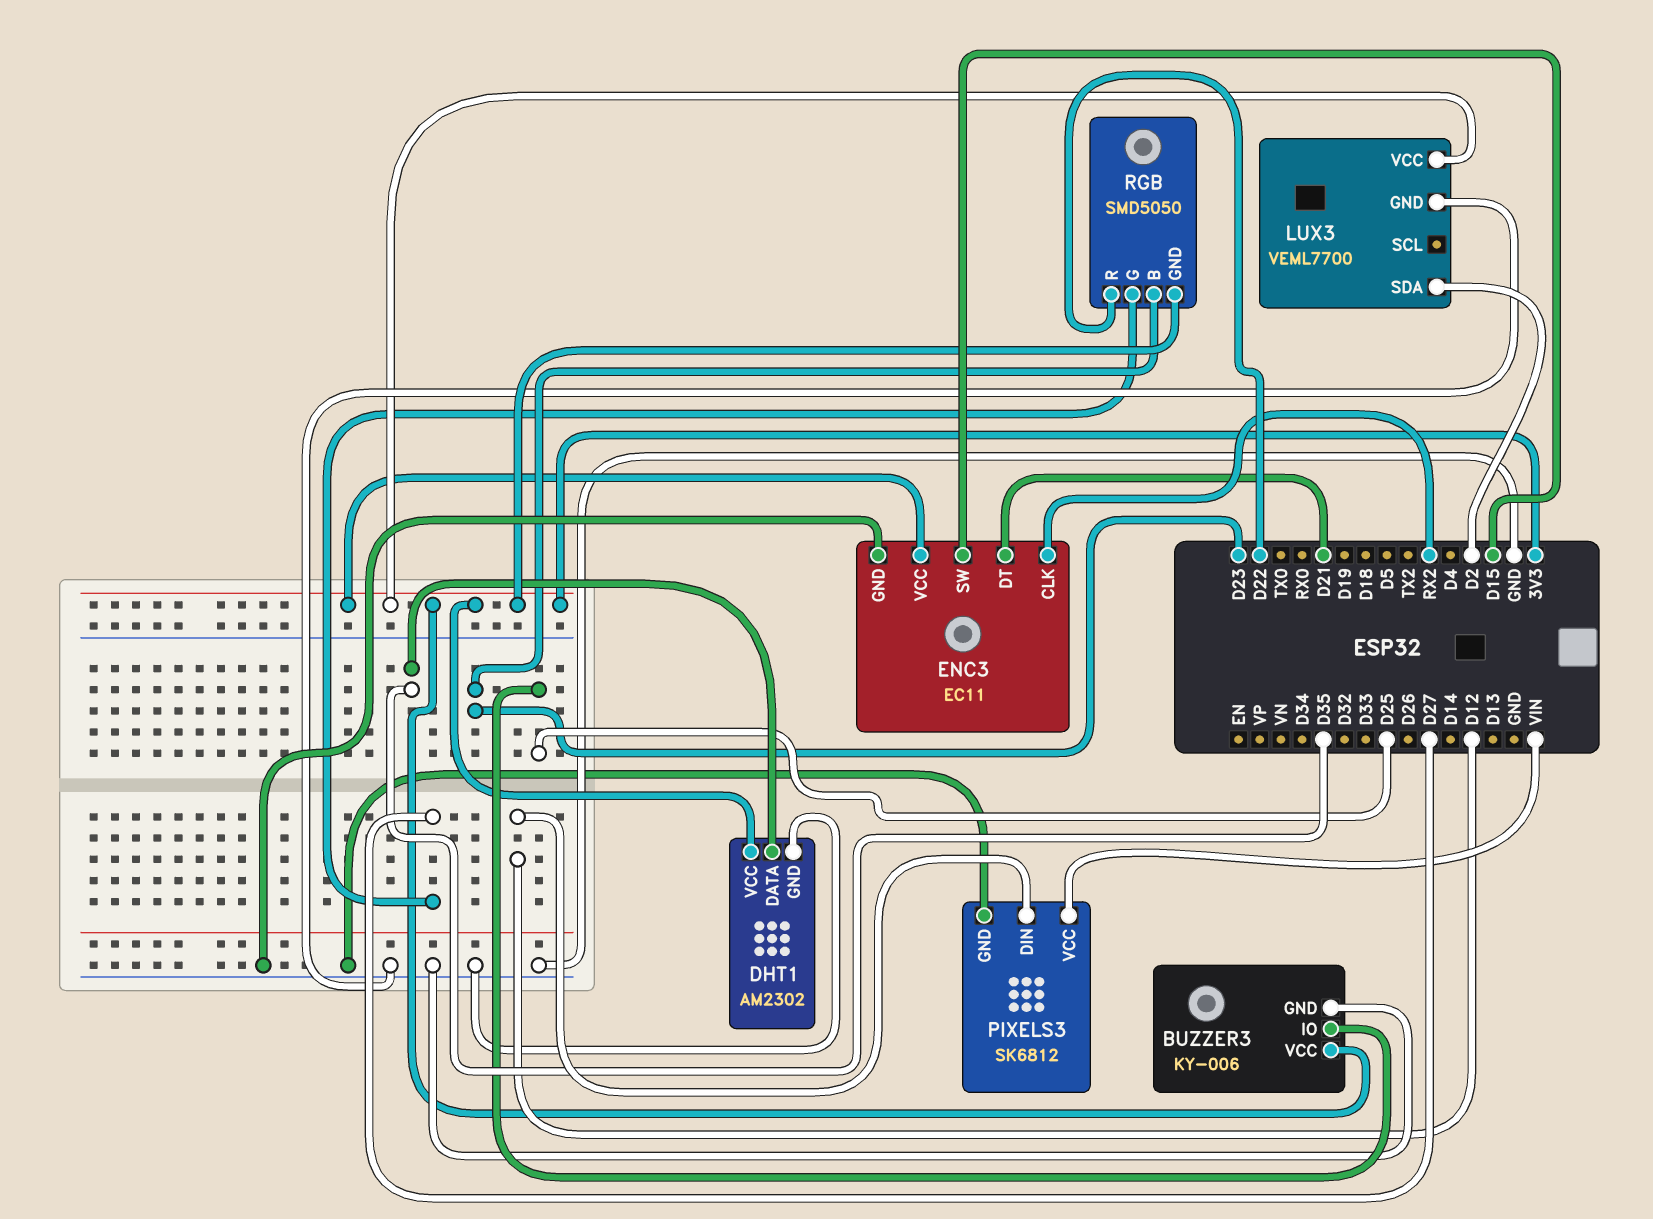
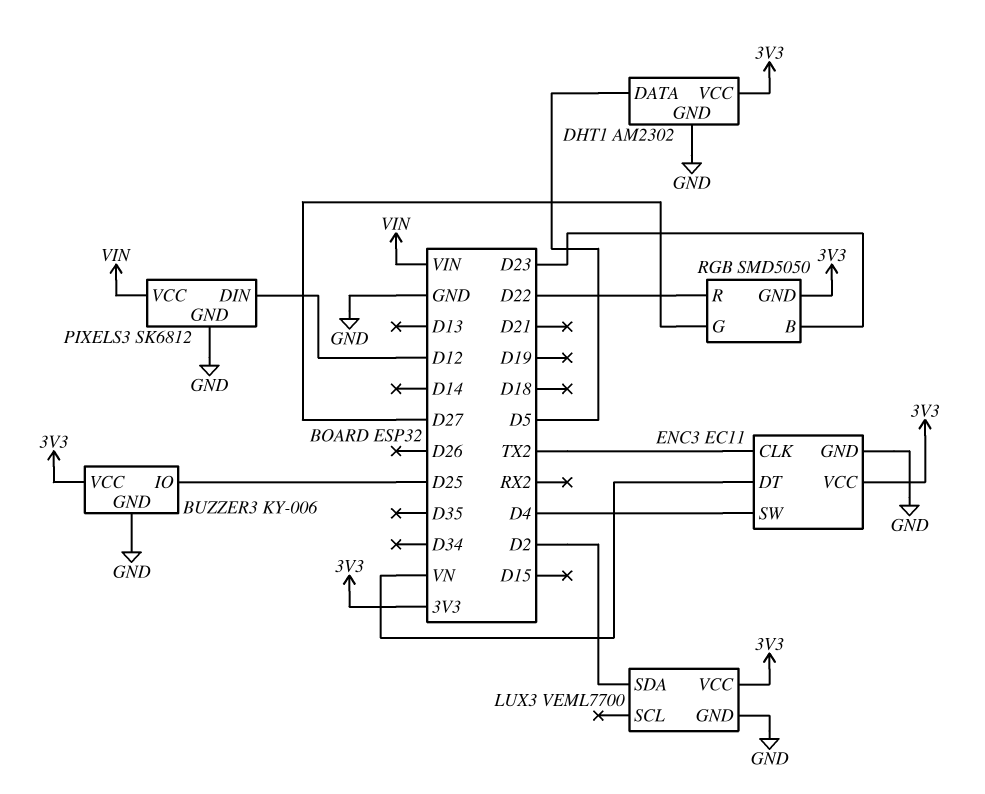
DHT1 pin DATA: D35 -> D5
ENC3 pin CLK: RX2 -> TX2
ENC3 pin DT: D21 -> VN
ENC3 pin SW: D15 -> D4

